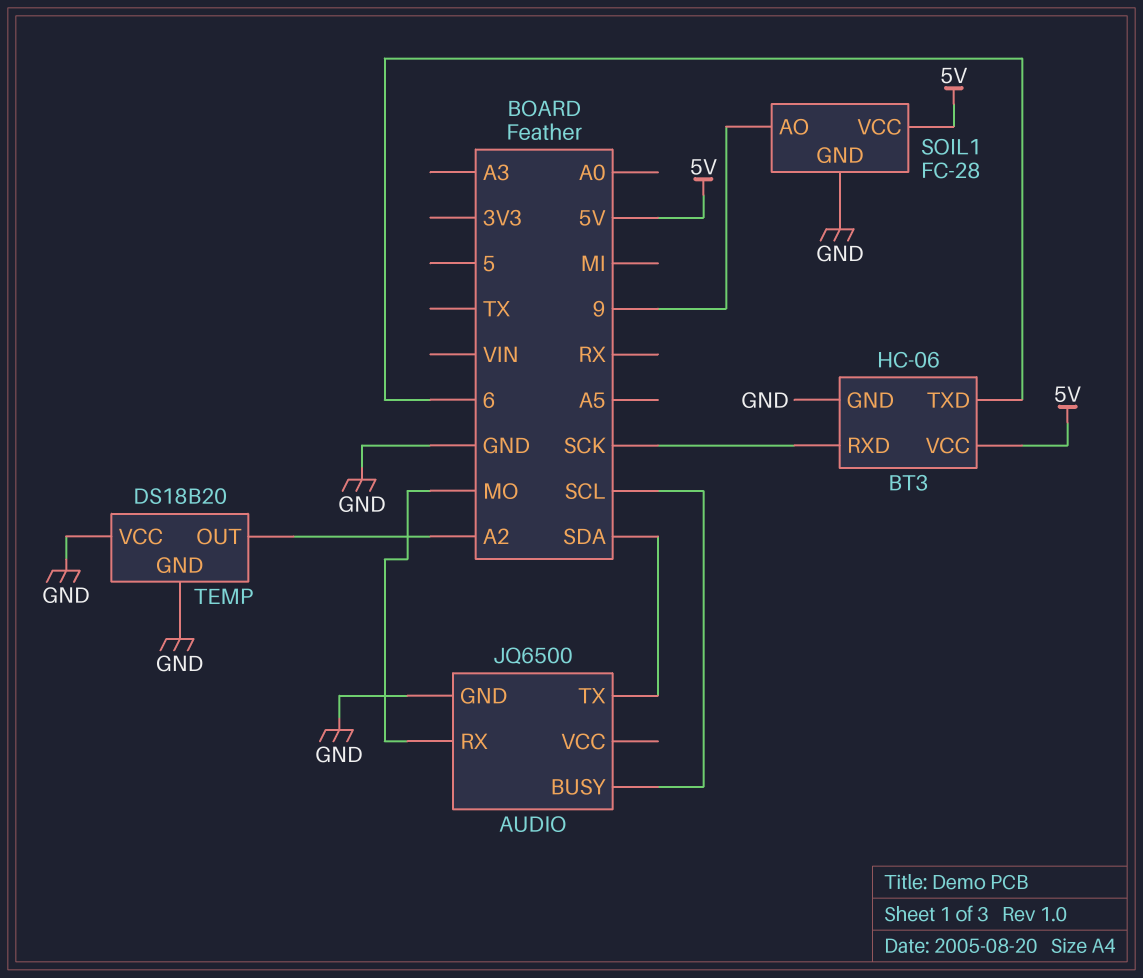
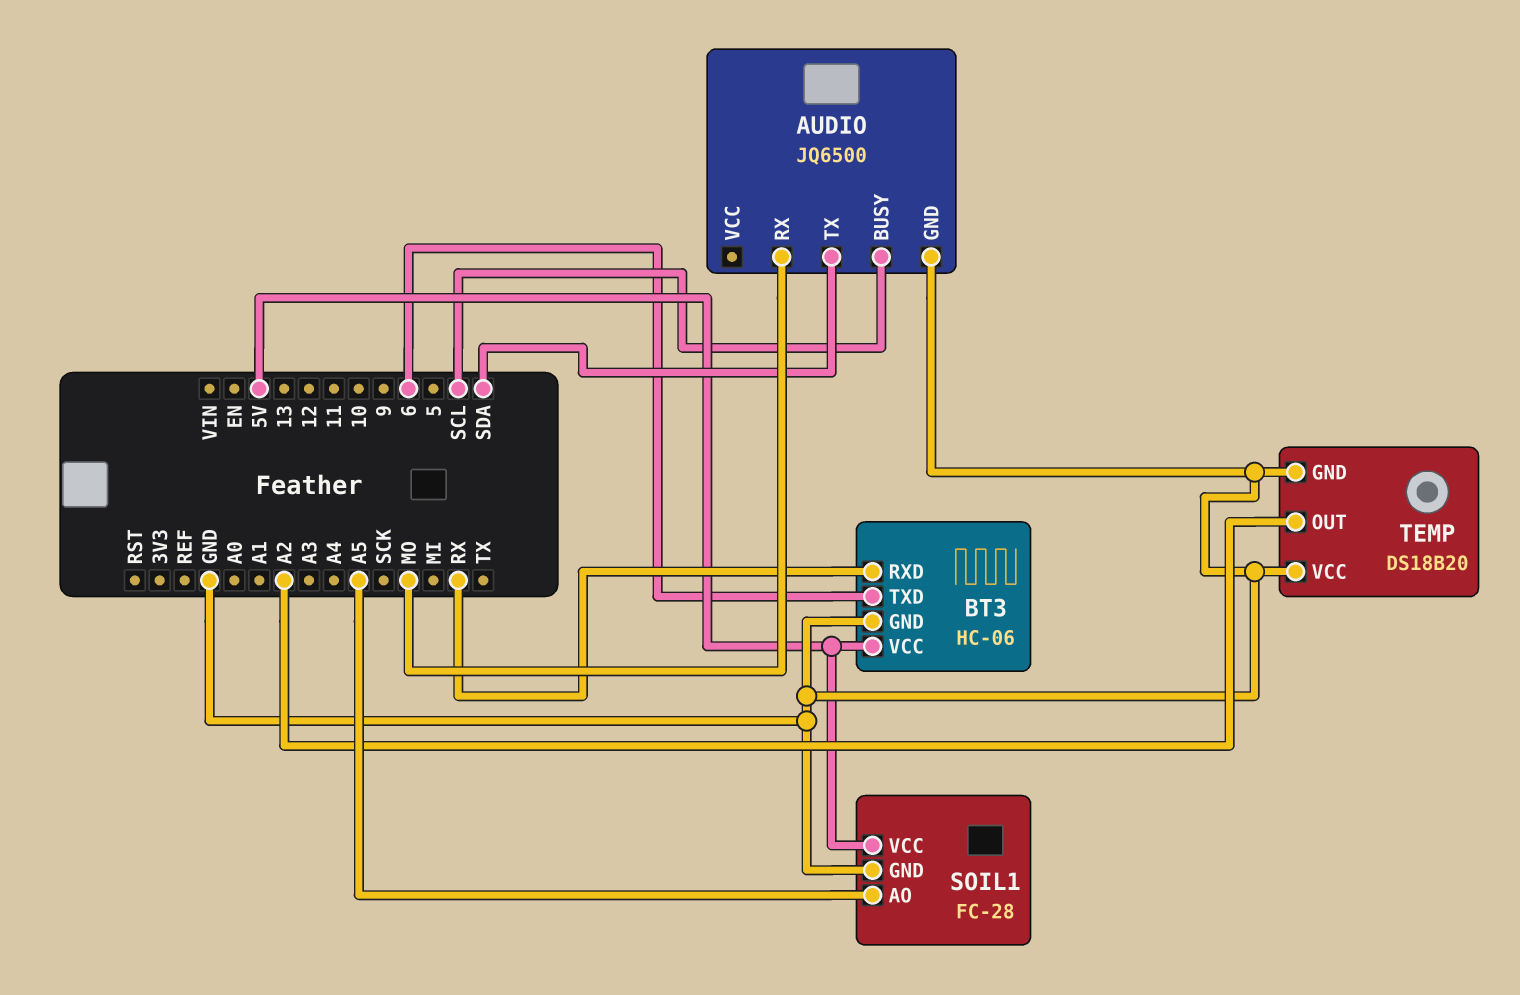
BT3 pin RXD: SCK -> RX
SOIL1 pin AO: 9 -> A5

